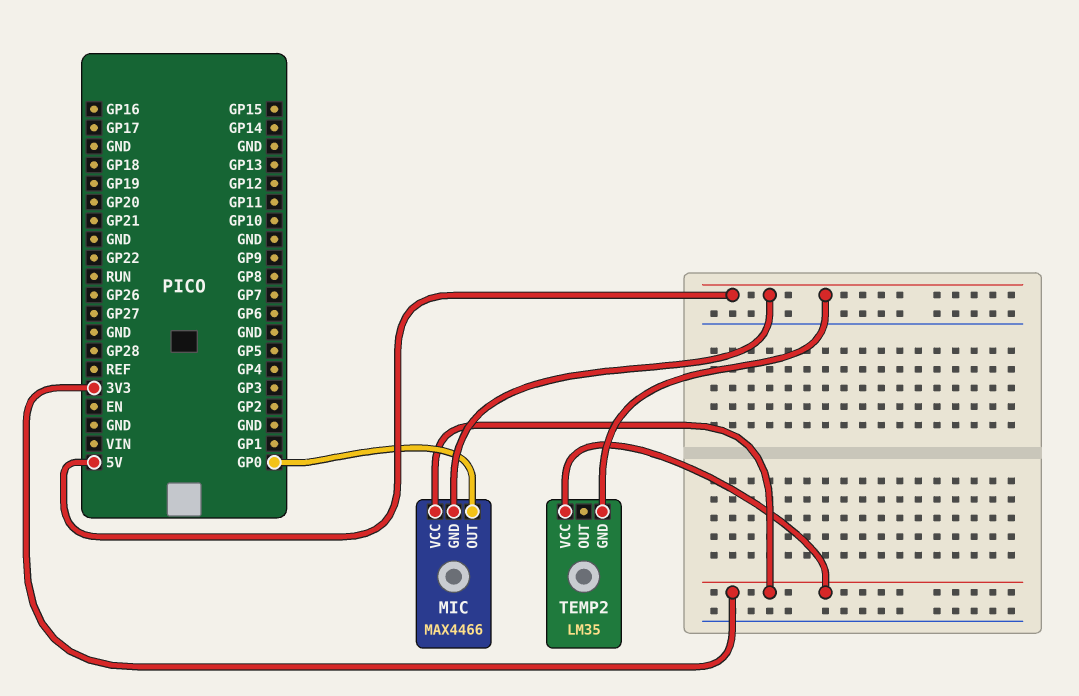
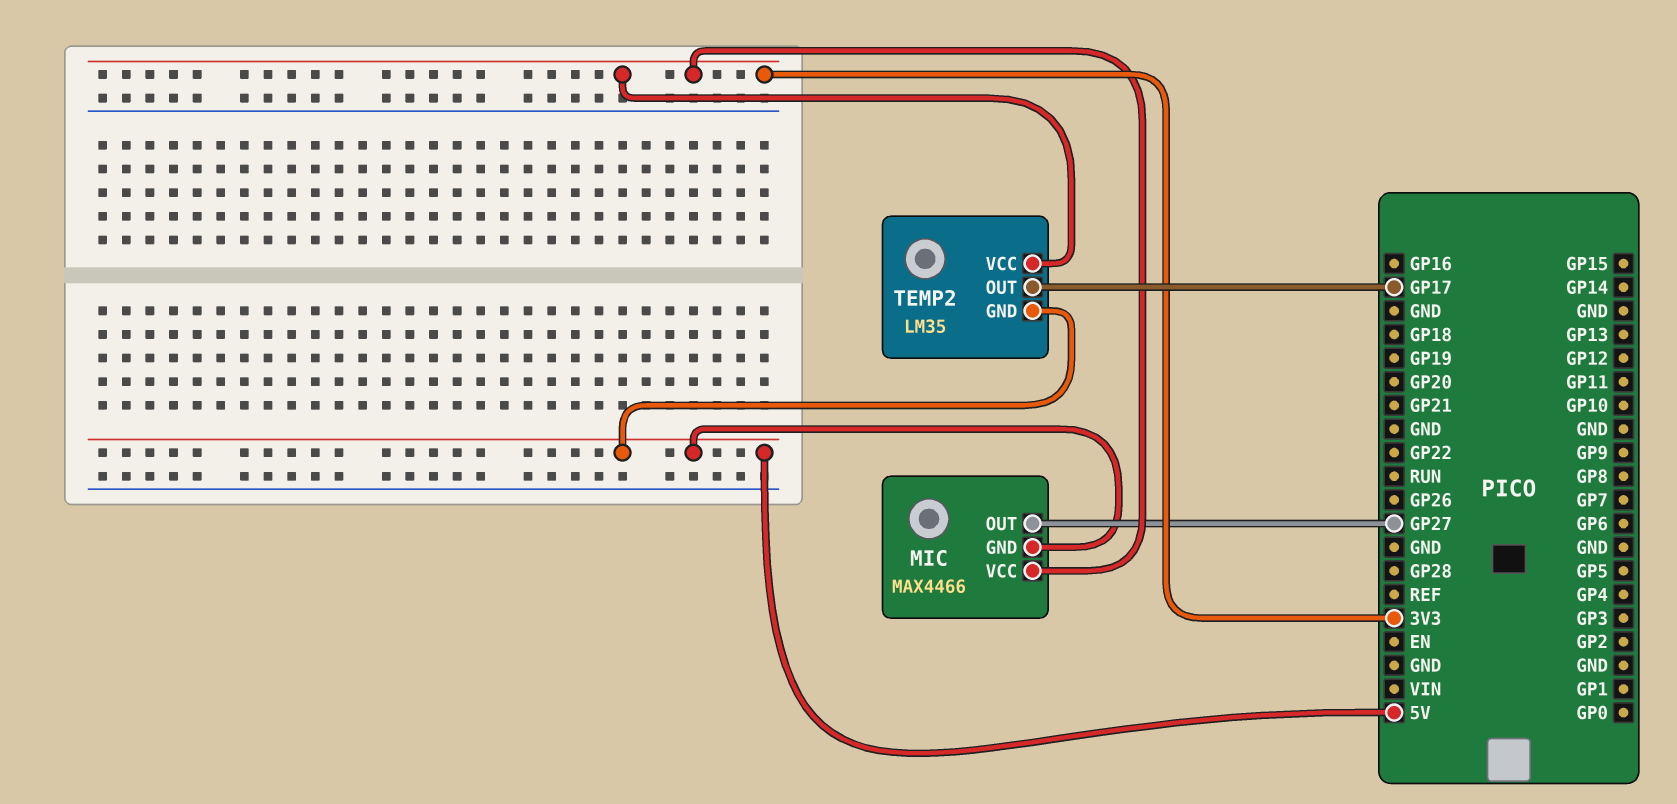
MIC pin OUT: GP0 -> GP27
TEMP2 pin OUT: none -> GP17

